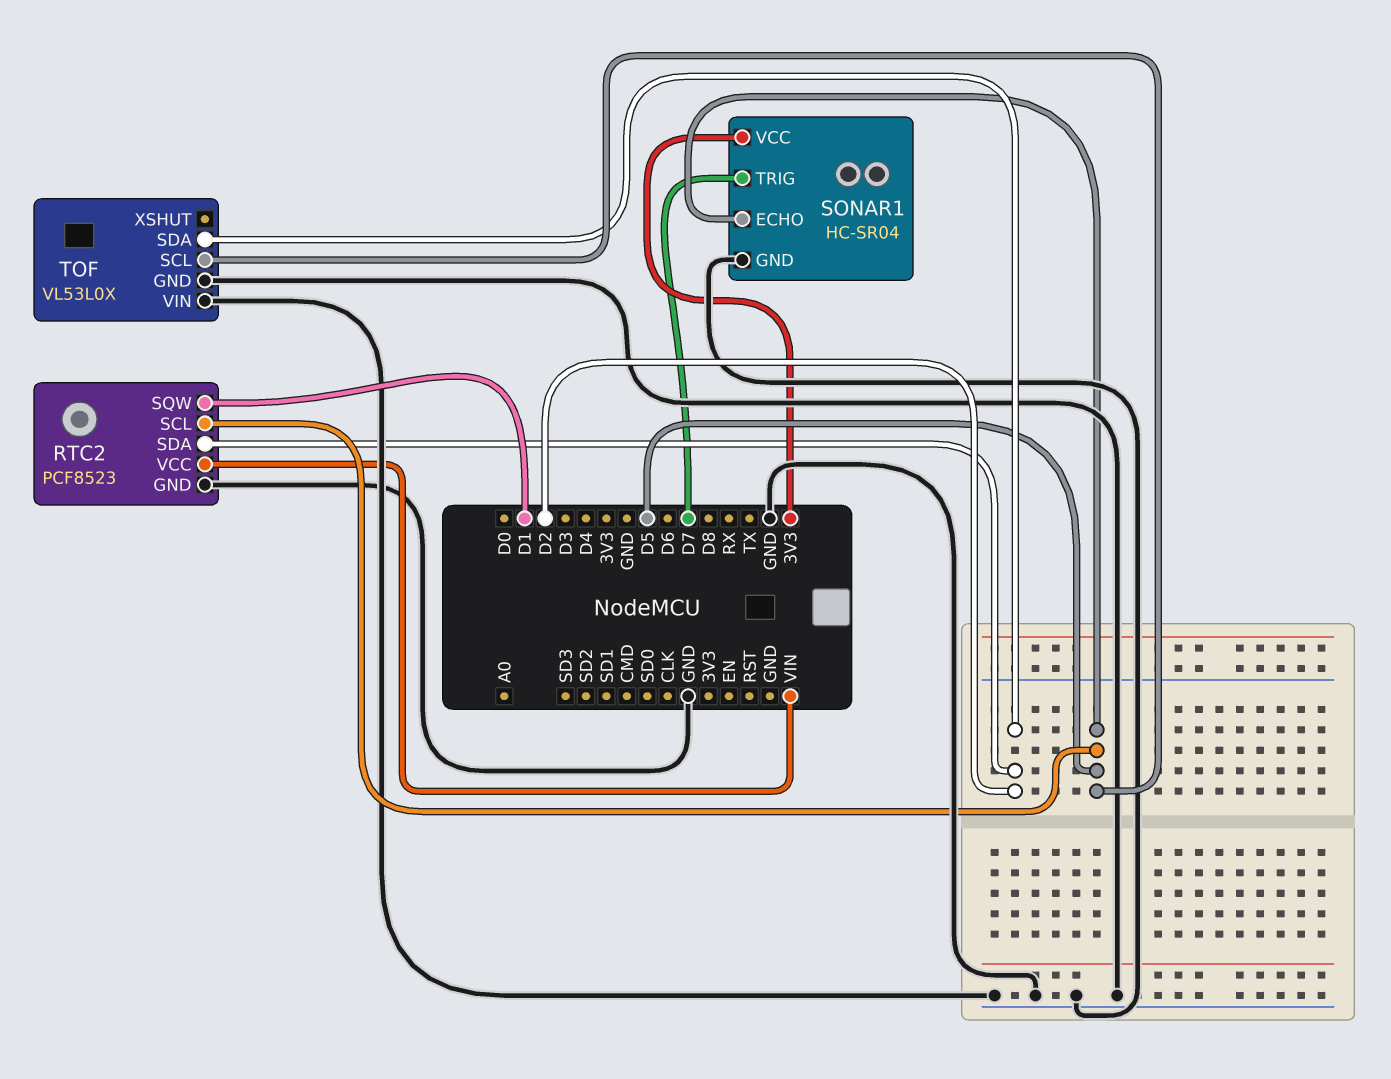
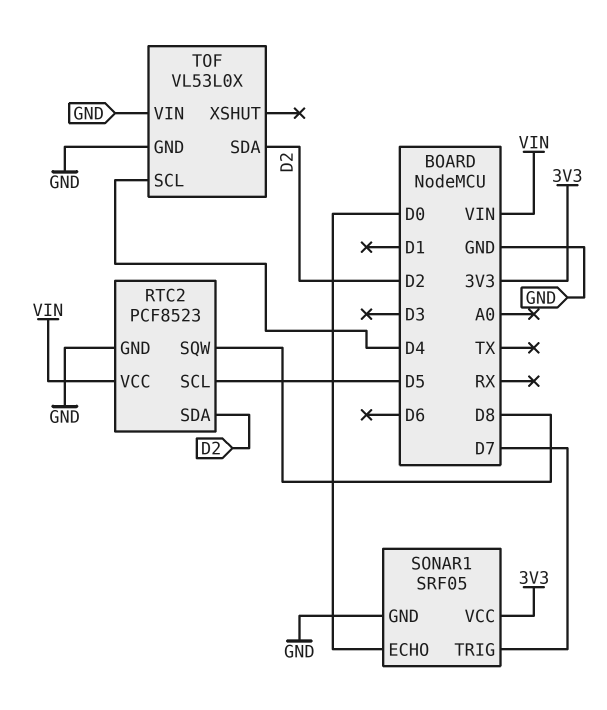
RTC2 pin SQW: D1 -> D8
SONAR1: HC-SR04 -> SRF05
SONAR1 pin ECHO: D5 -> D0
TOF pin SCL: D5 -> D4

